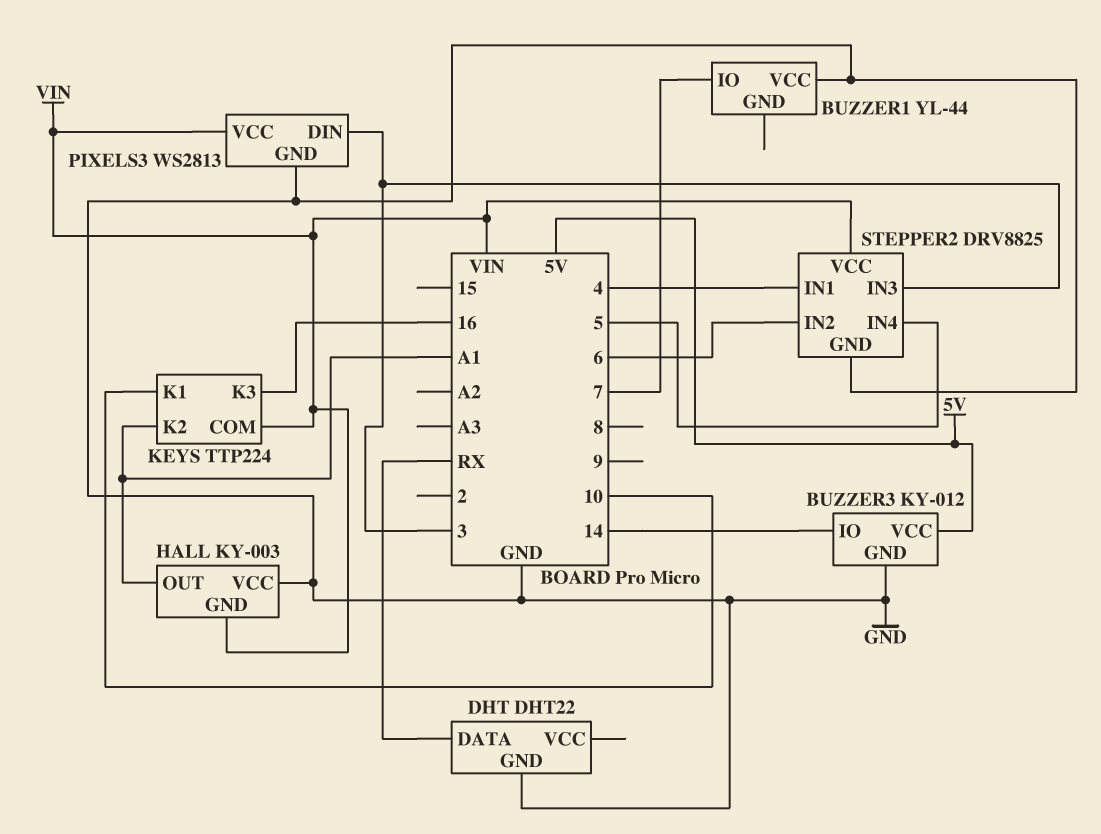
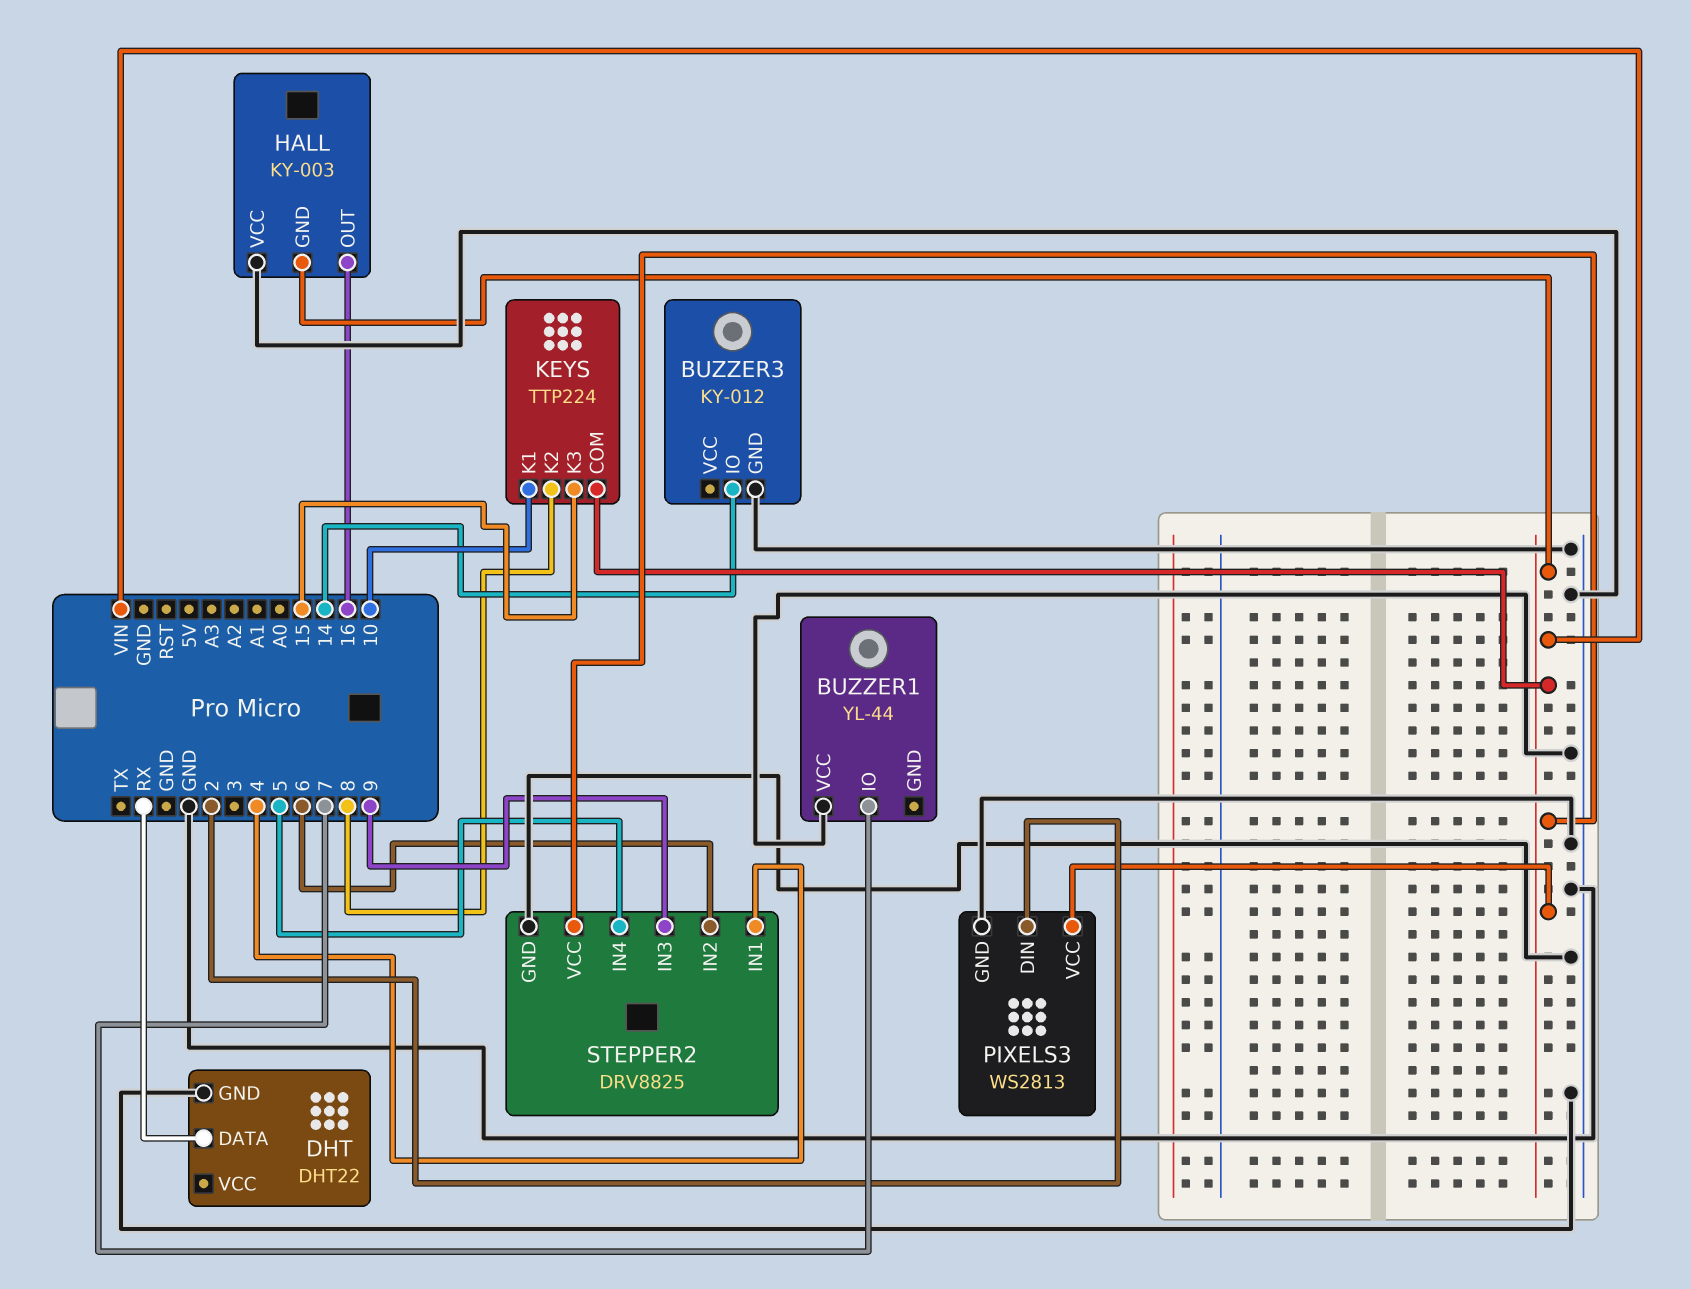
BUZZER3 pin VCC: 5V -> none
HALL pin OUT: A1 -> 16
KEYS pin K2: A1 -> 8
KEYS pin K3: 16 -> 15
PIXELS3 pin DIN: 3 -> 2
STEPPER2 pin IN3: 3 -> 9

